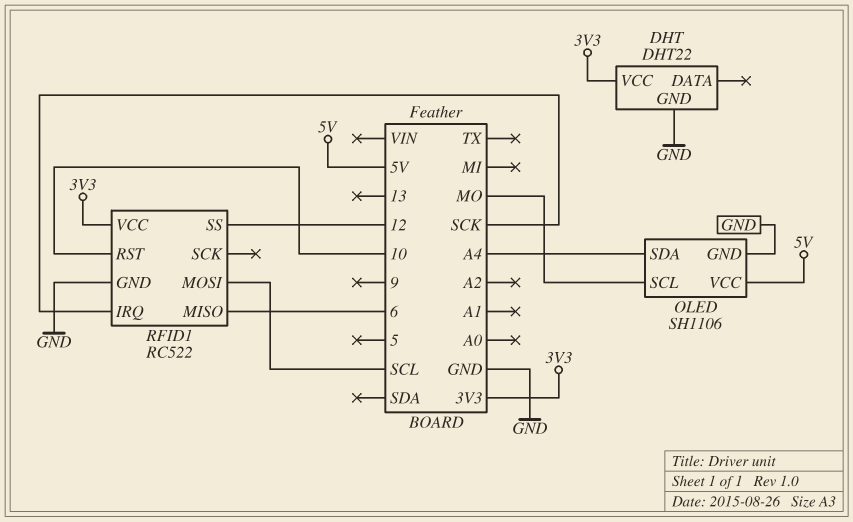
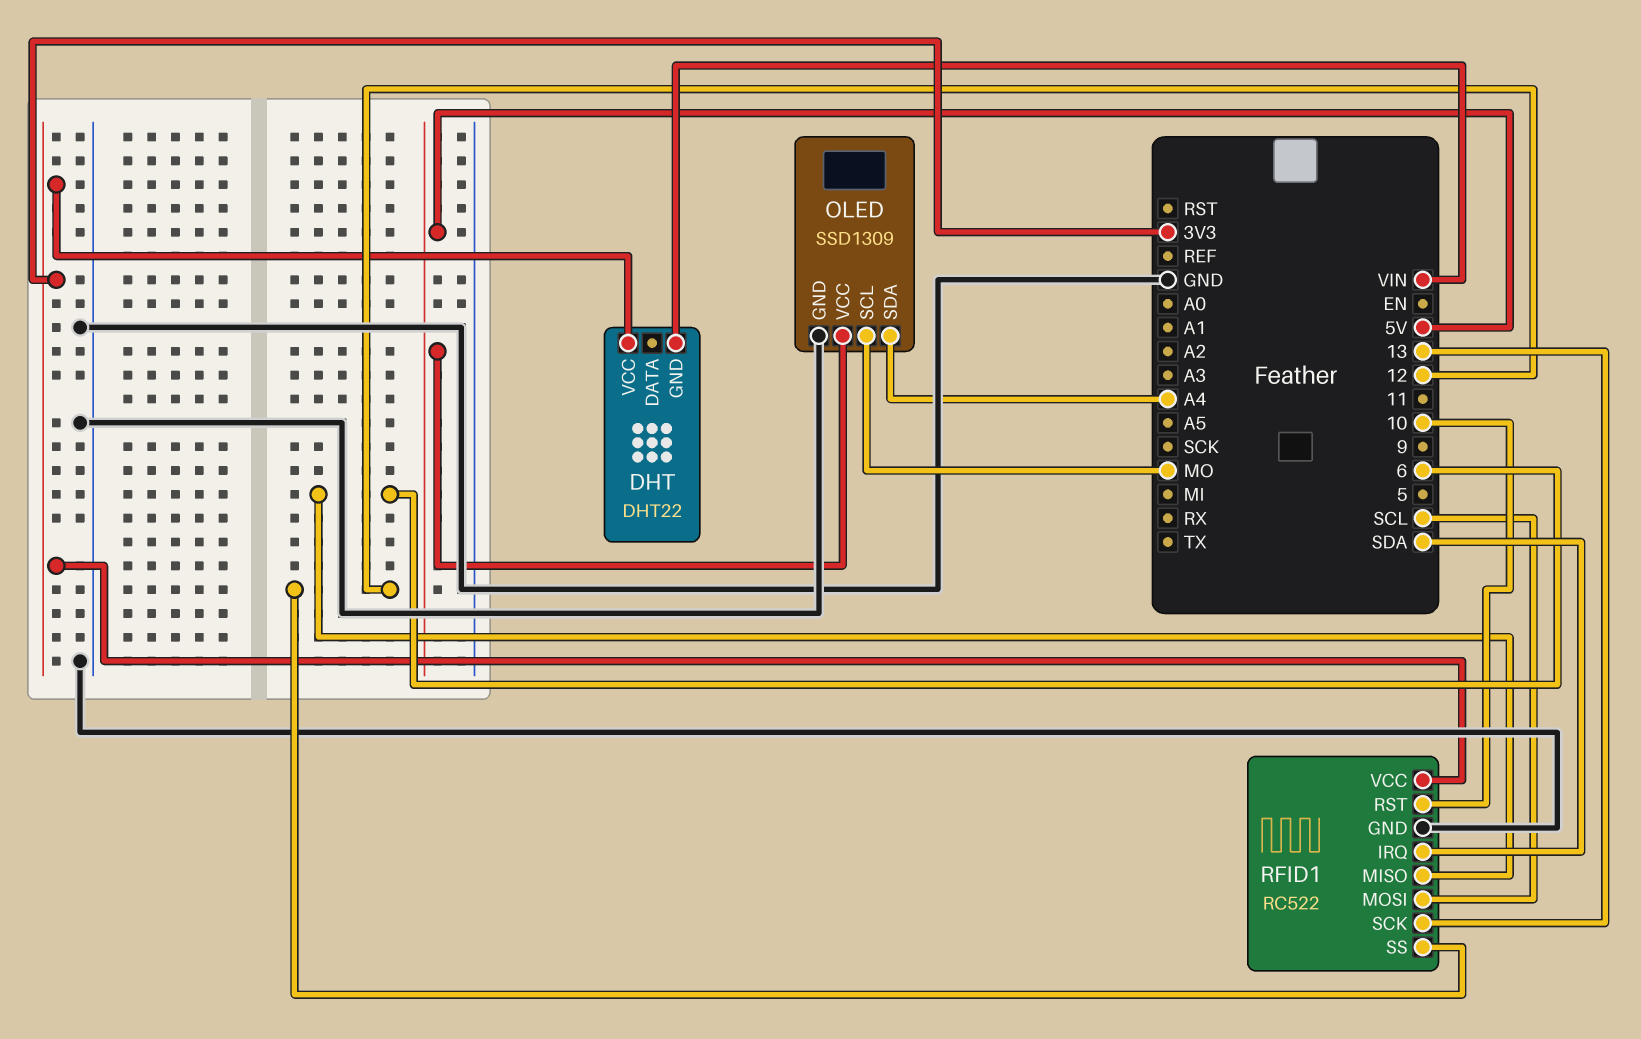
DHT pin GND: GND -> VIN
OLED: SH1106 -> SSD1309
RFID1 pin IRQ: SCK -> SDA
RFID1 pin SCK: none -> 13

